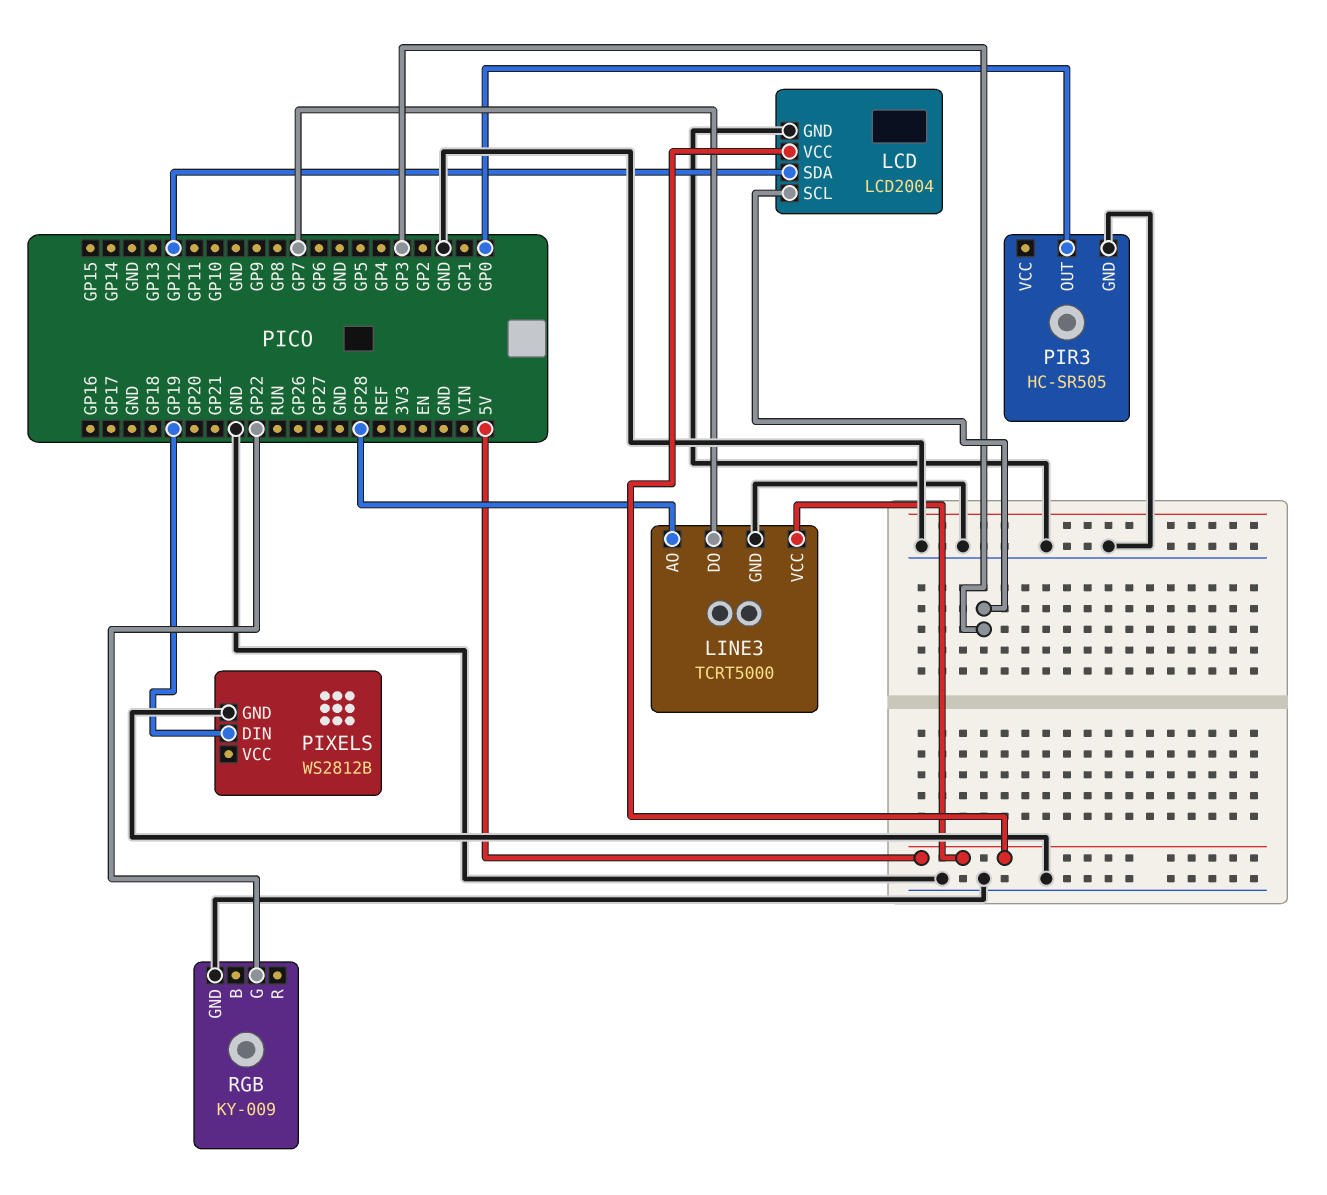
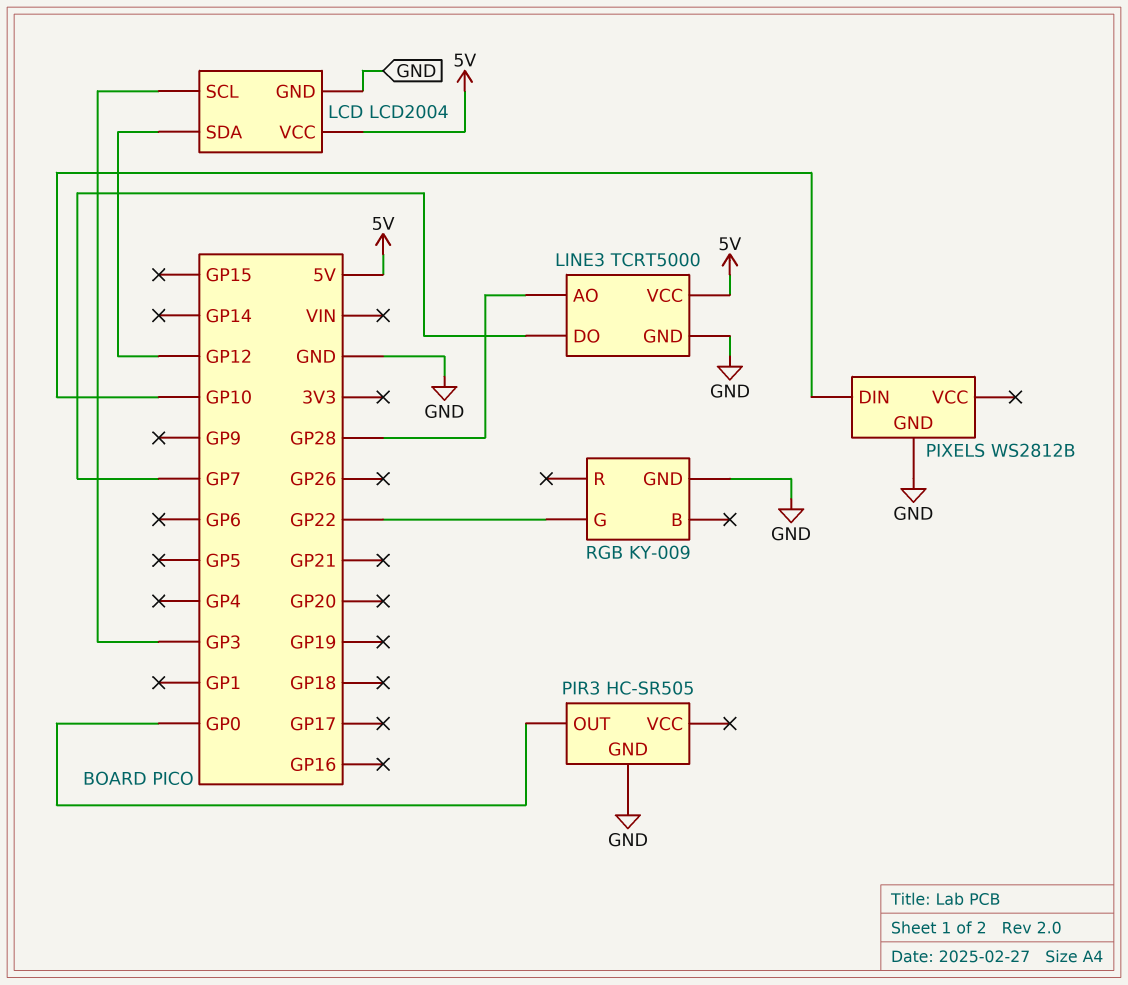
PIXELS pin DIN: GP19 -> GP10

